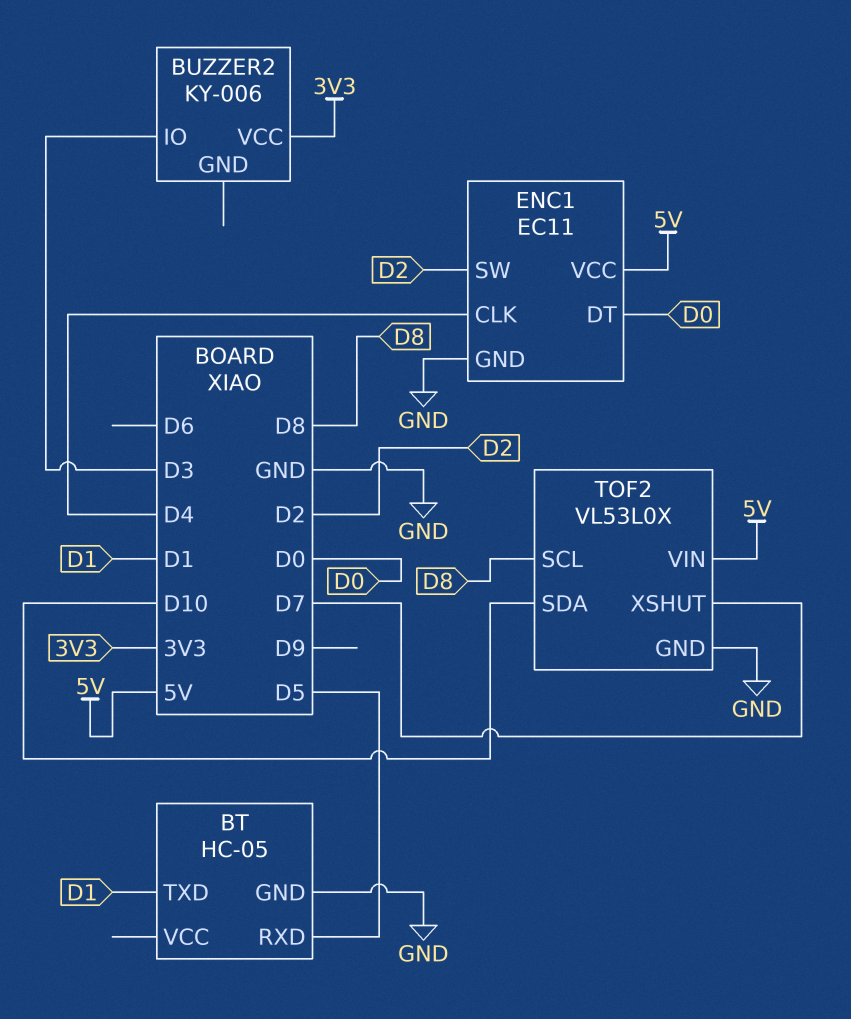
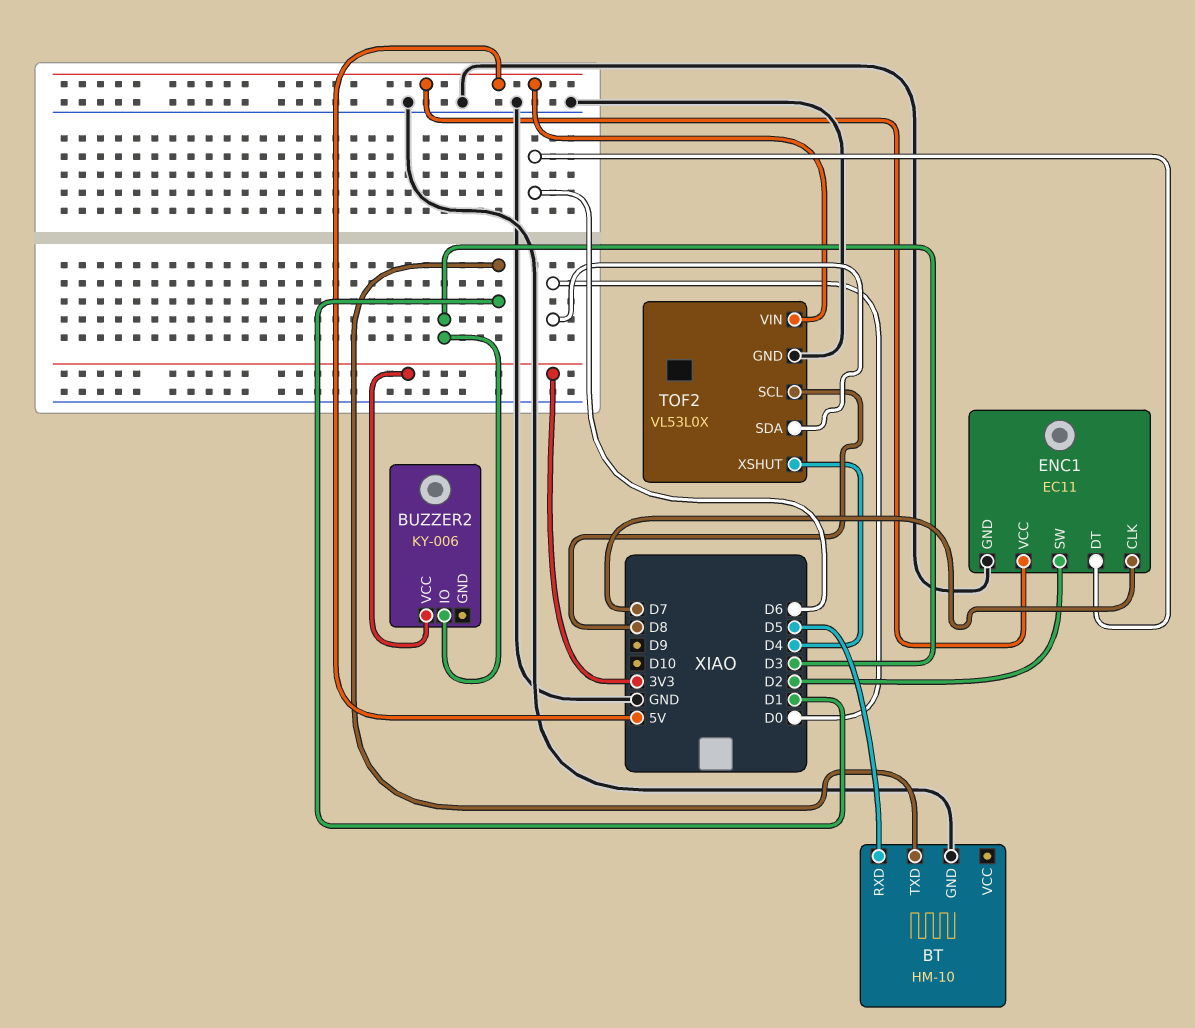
BT: HC-05 -> HM-10
ENC1 pin CLK: D4 -> D7
ENC1 pin DT: D0 -> D6
TOF2 pin SDA: D10 -> D0
TOF2 pin XSHUT: D7 -> D4

